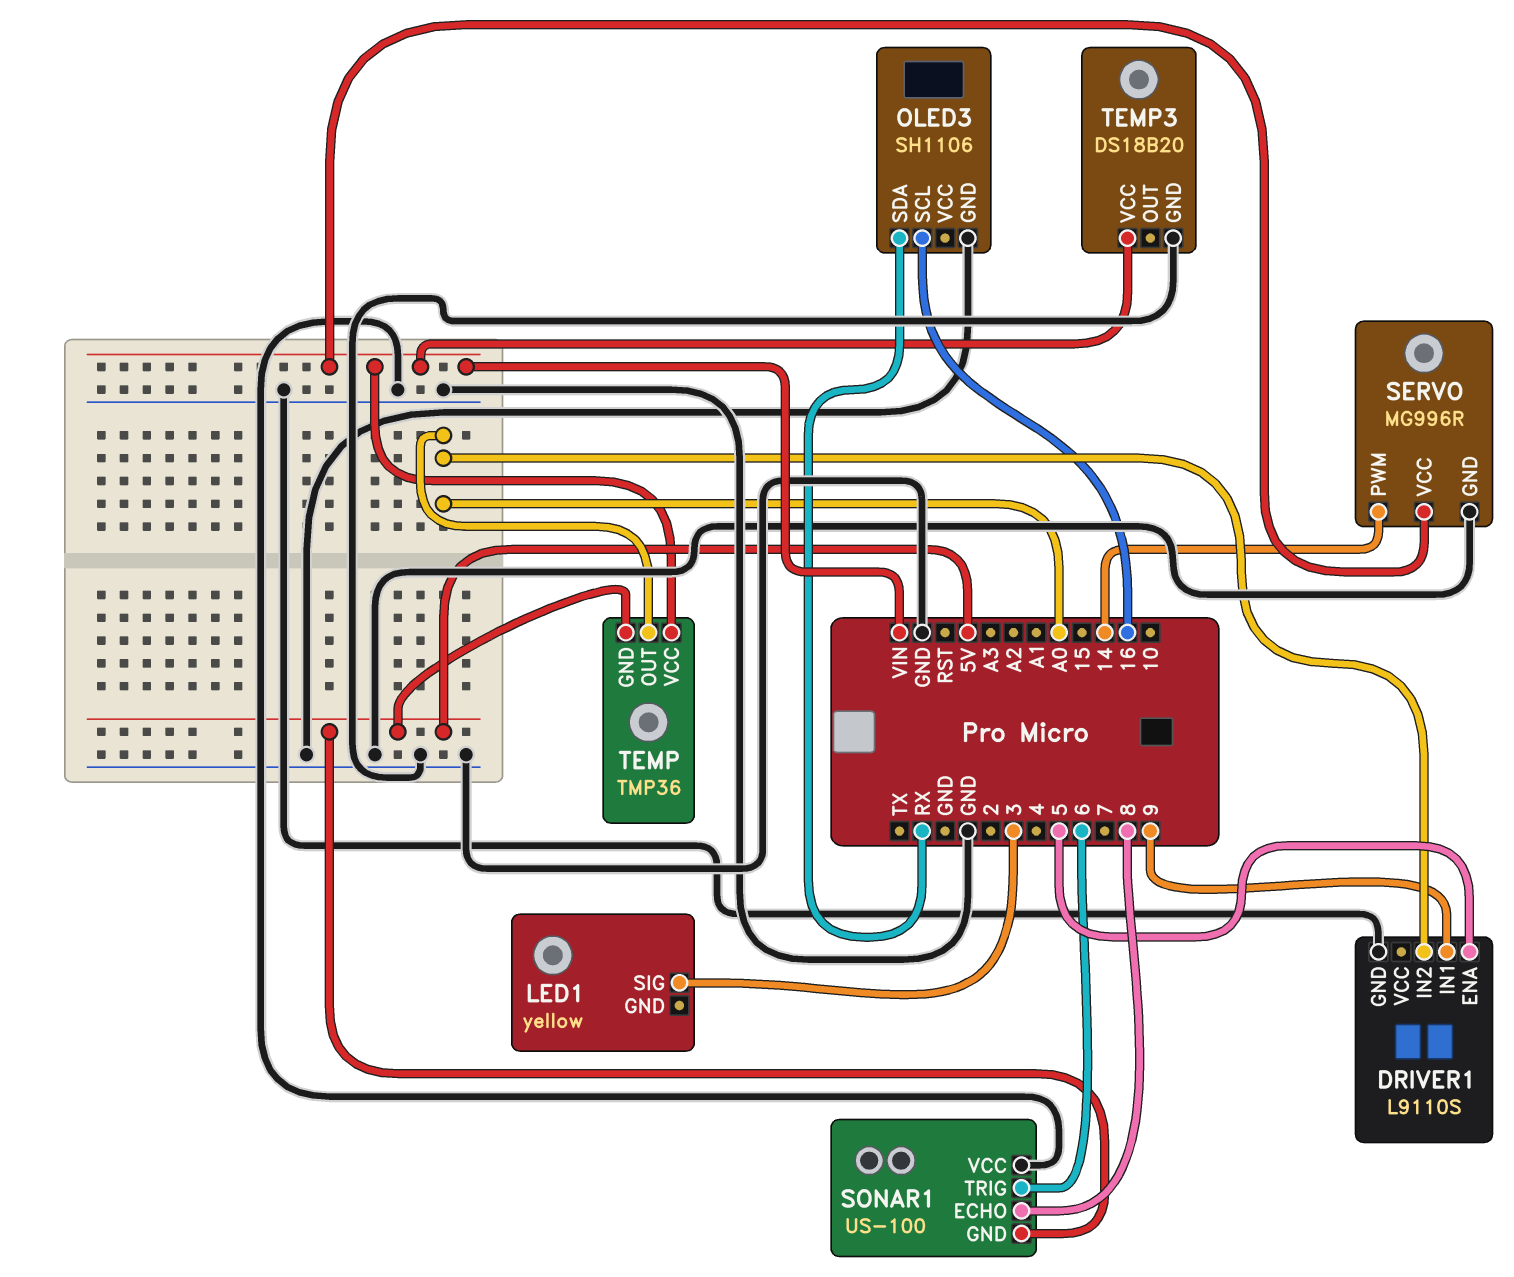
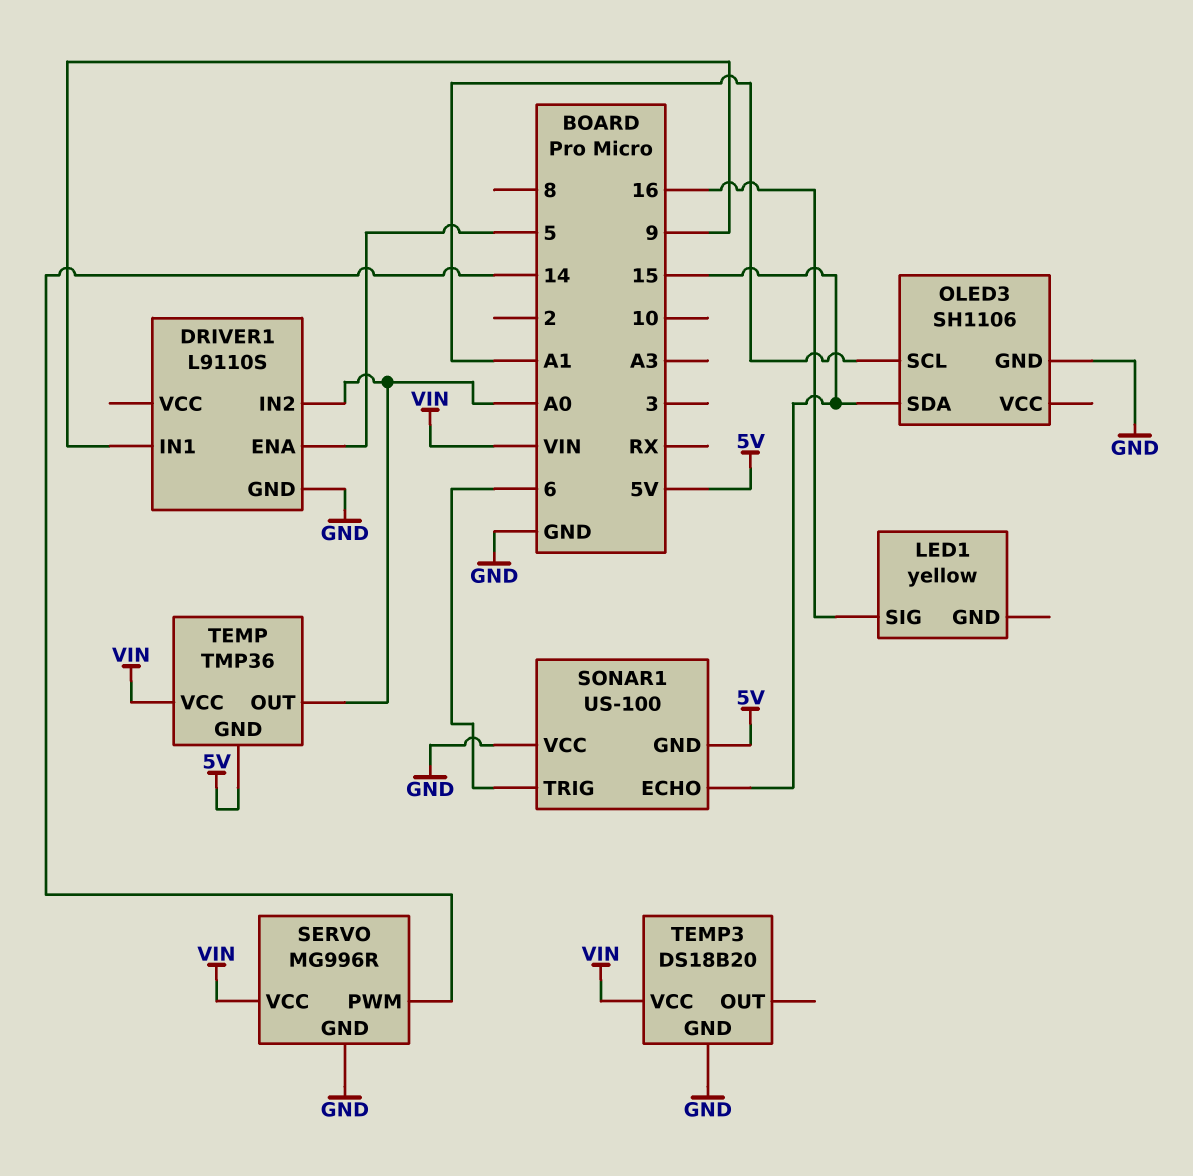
LED1 pin SIG: 3 -> 16
OLED3 pin SCL: 16 -> A1
OLED3 pin SDA: RX -> 15
SONAR1 pin ECHO: 8 -> 15

